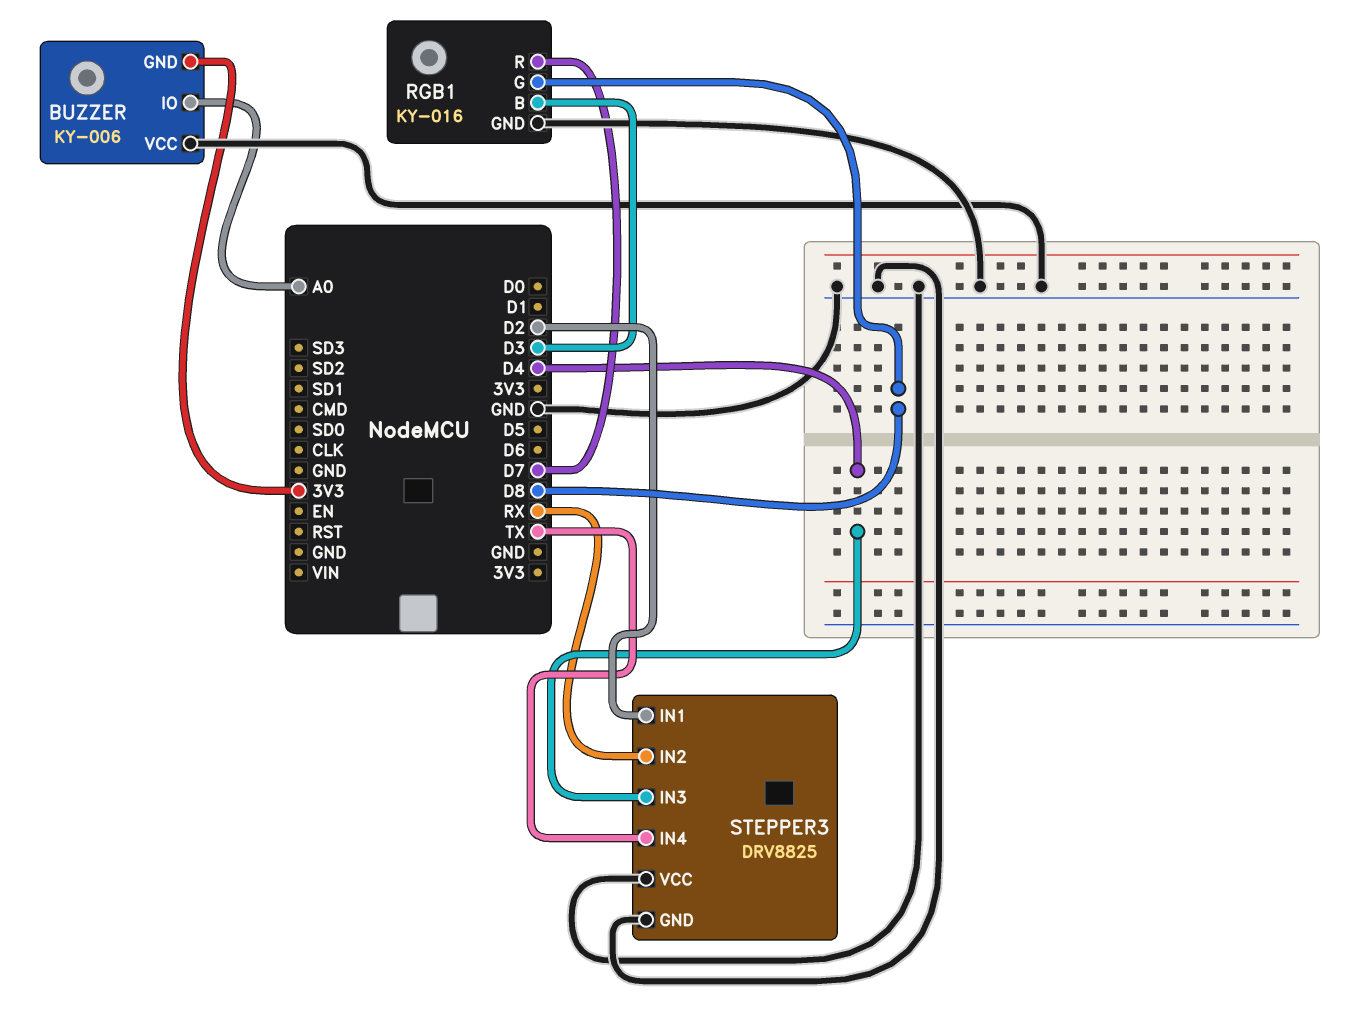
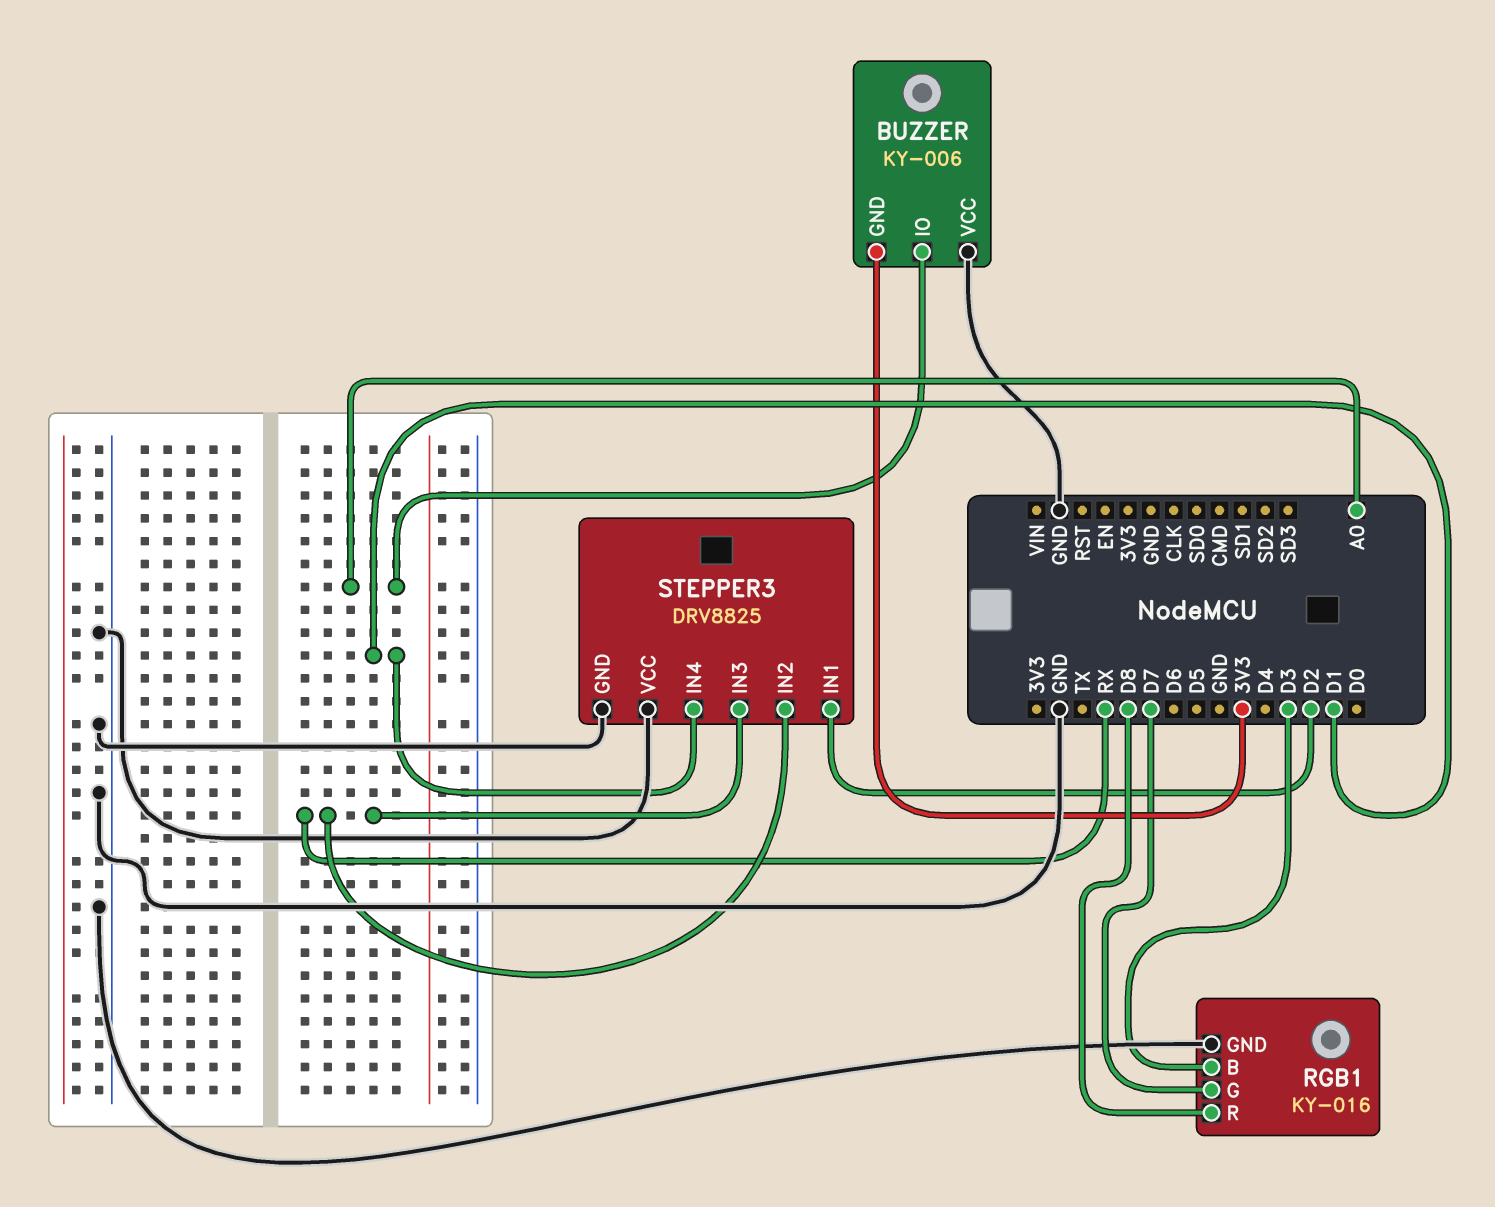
RGB1 pin G: D8 -> D7
RGB1 pin R: D7 -> D8
STEPPER3 pin IN3: D4 -> RX
STEPPER3 pin IN4: TX -> D1

